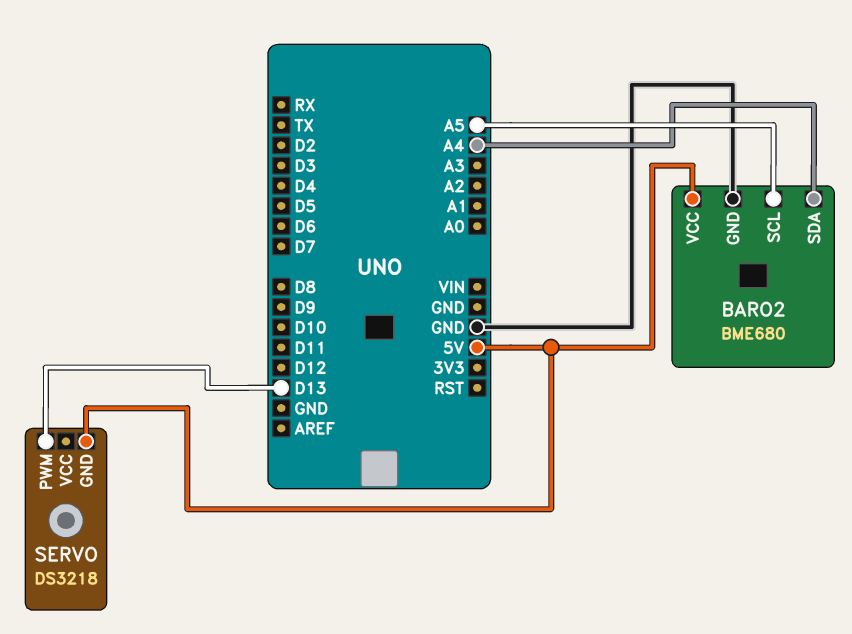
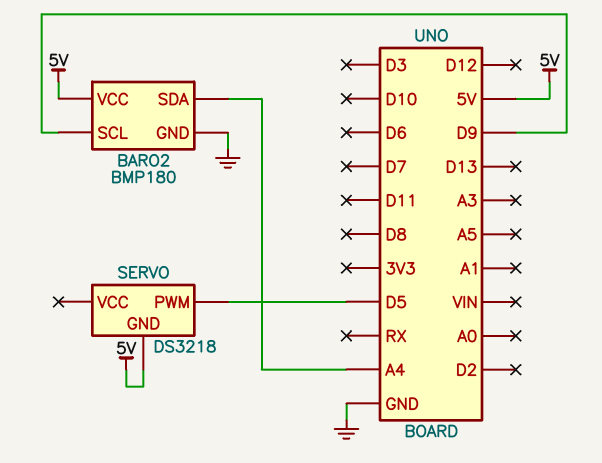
BARO2: BME680 -> BMP180
BARO2 pin SCL: A5 -> D9
SERVO pin PWM: D13 -> D5

